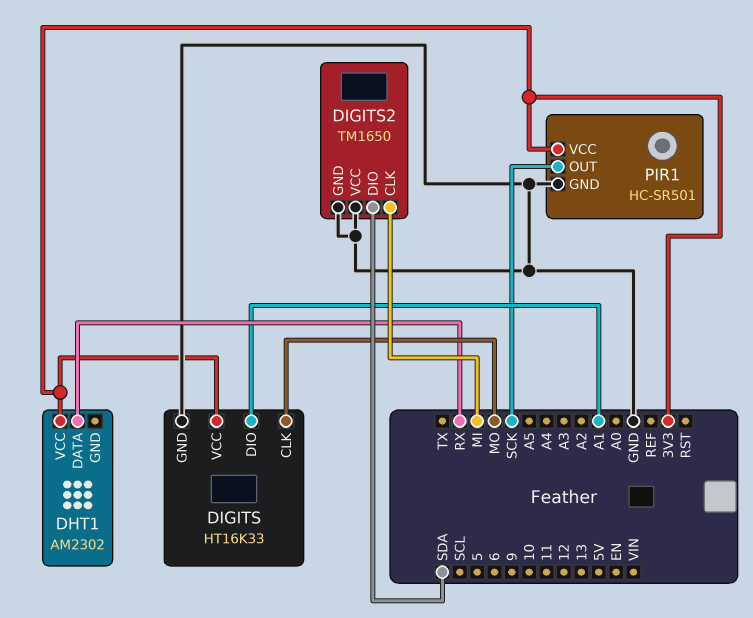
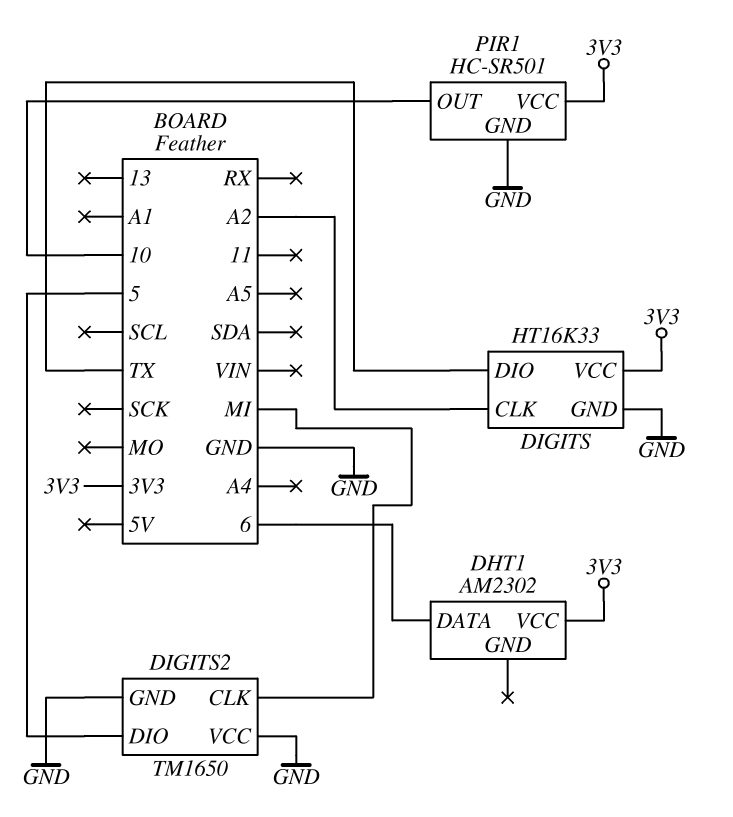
DHT1 pin DATA: RX -> 6
DIGITS pin CLK: MO -> A2
DIGITS pin DIO: A1 -> TX
DIGITS2 pin DIO: SDA -> 5
PIR1 pin OUT: SCK -> 10

